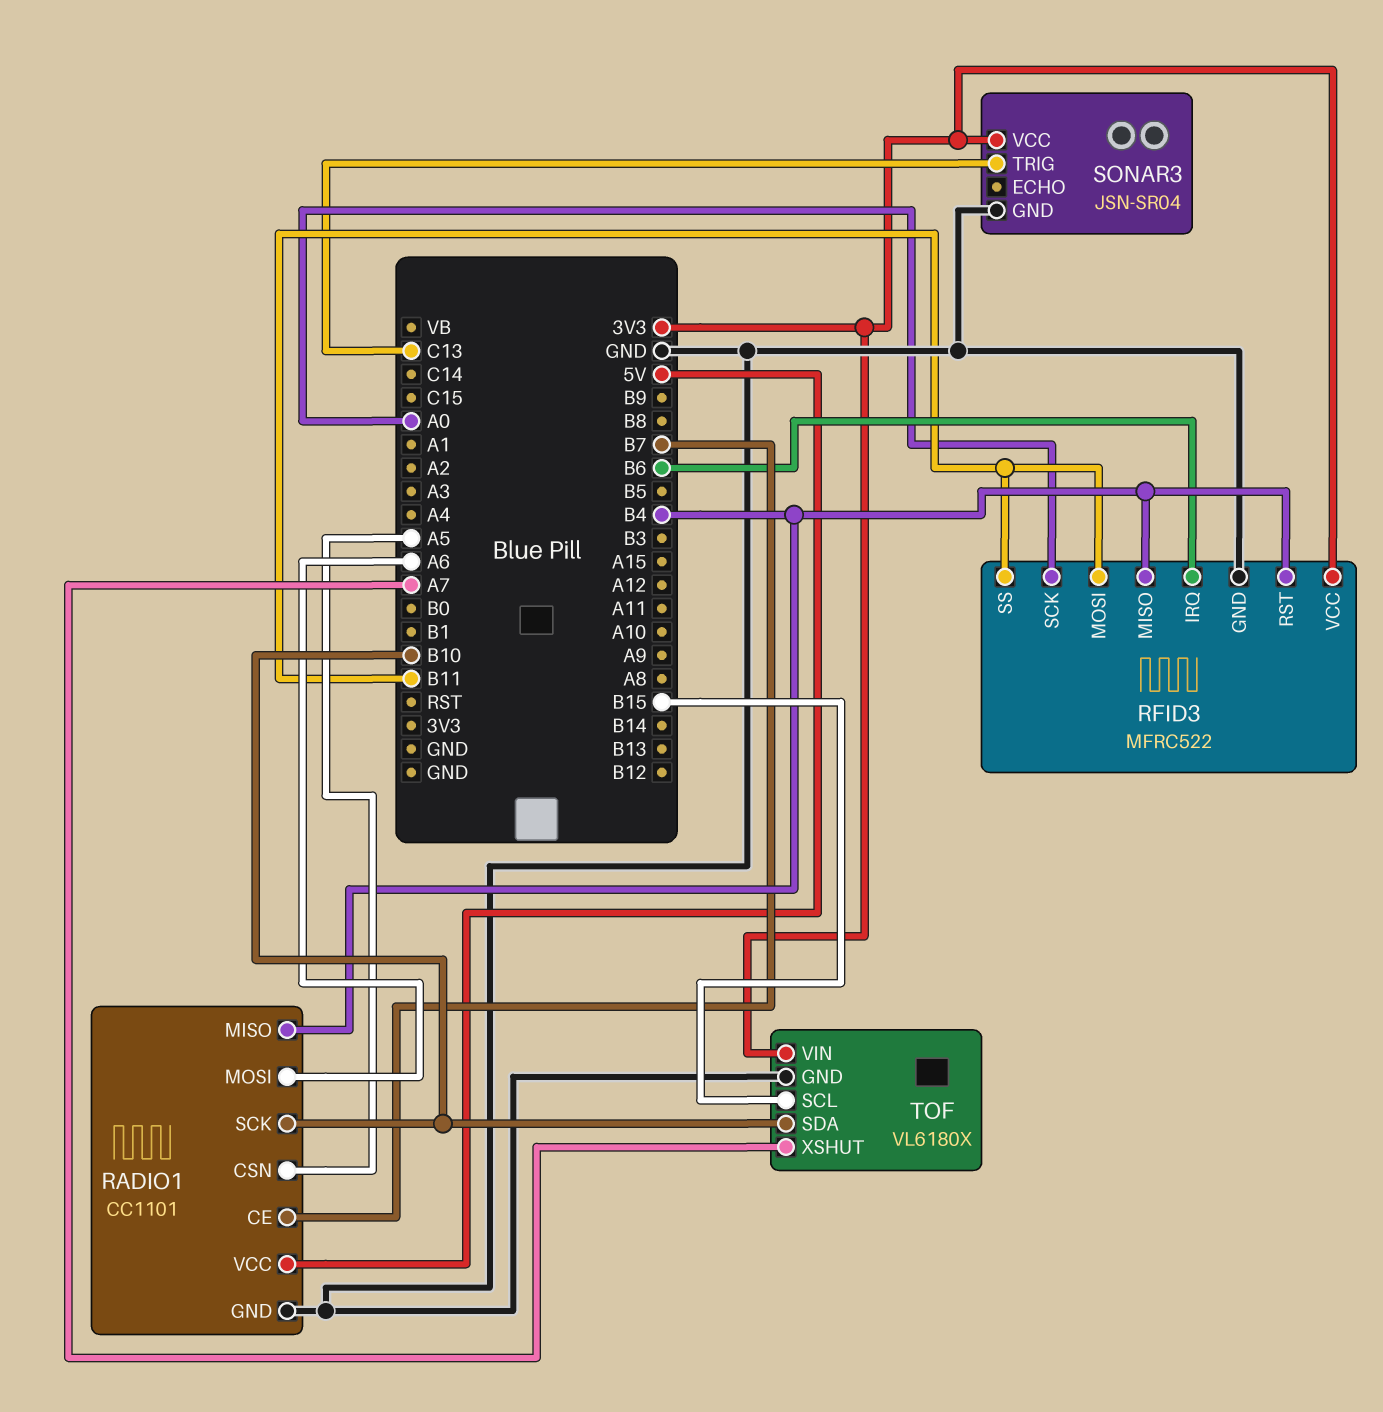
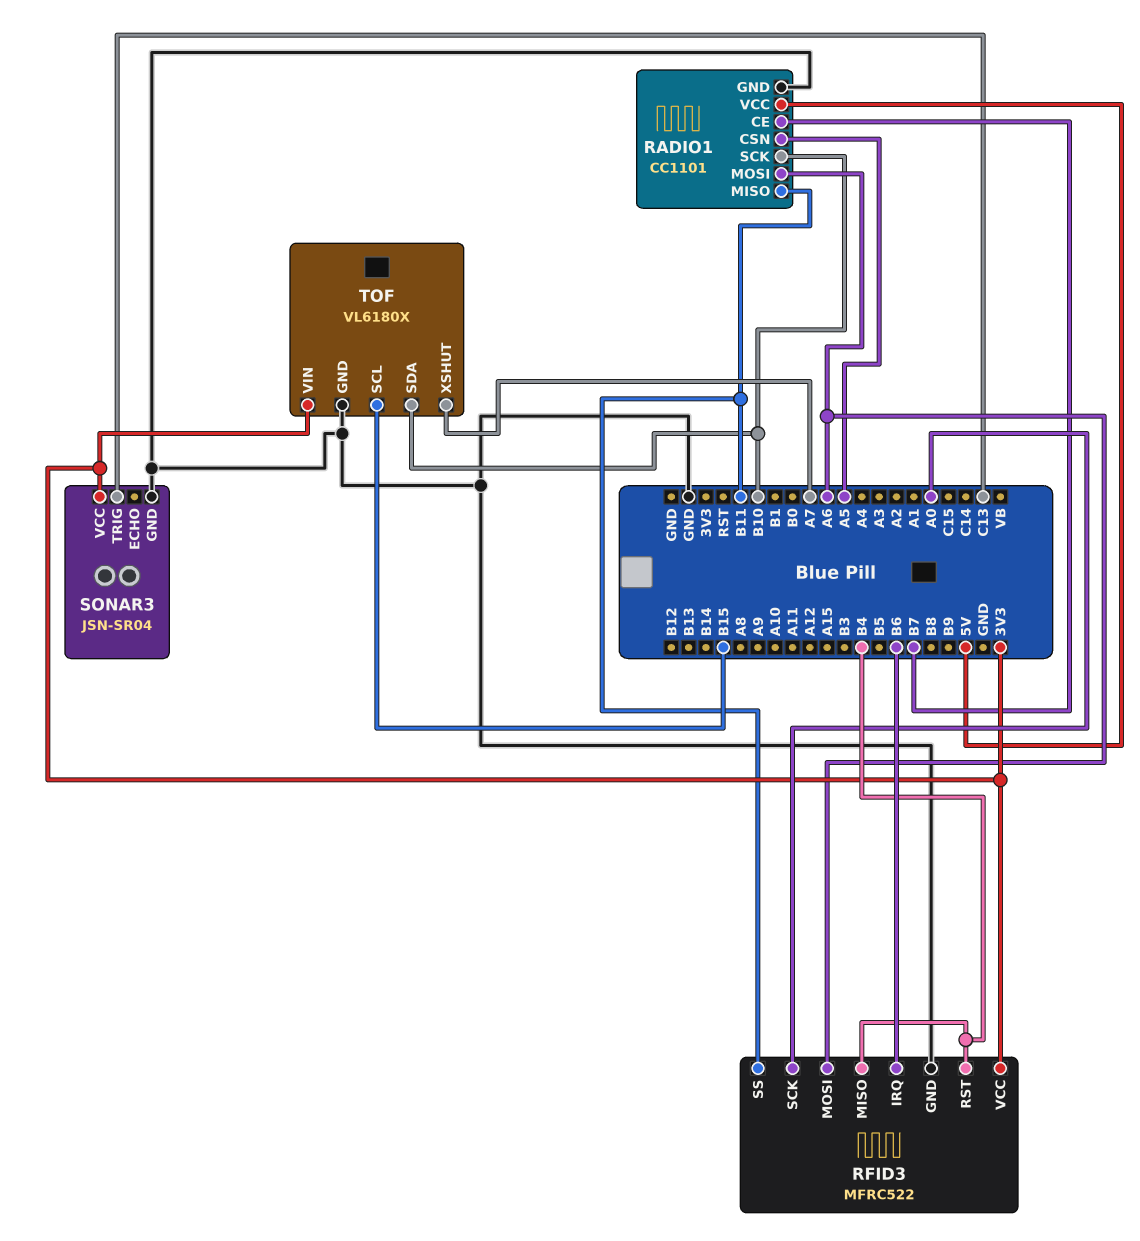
RADIO1 pin MISO: B4 -> B11
RFID3 pin MOSI: B11 -> A6

